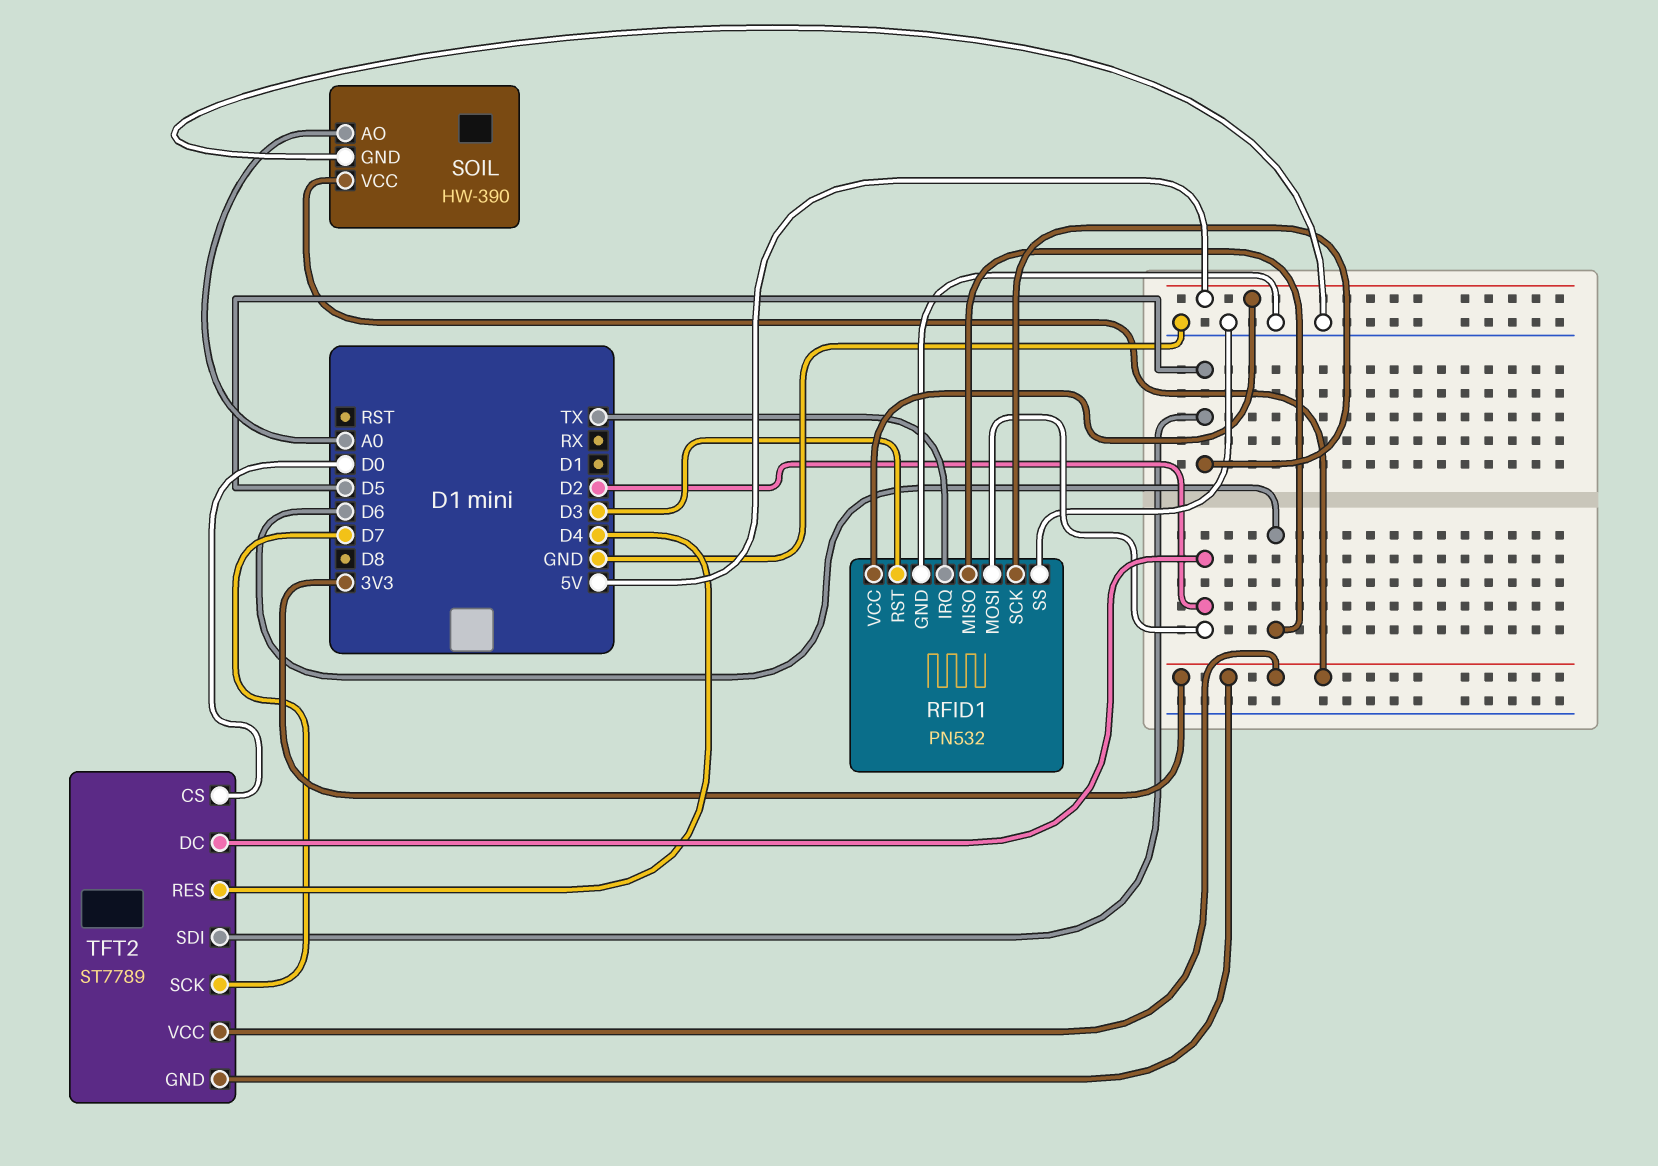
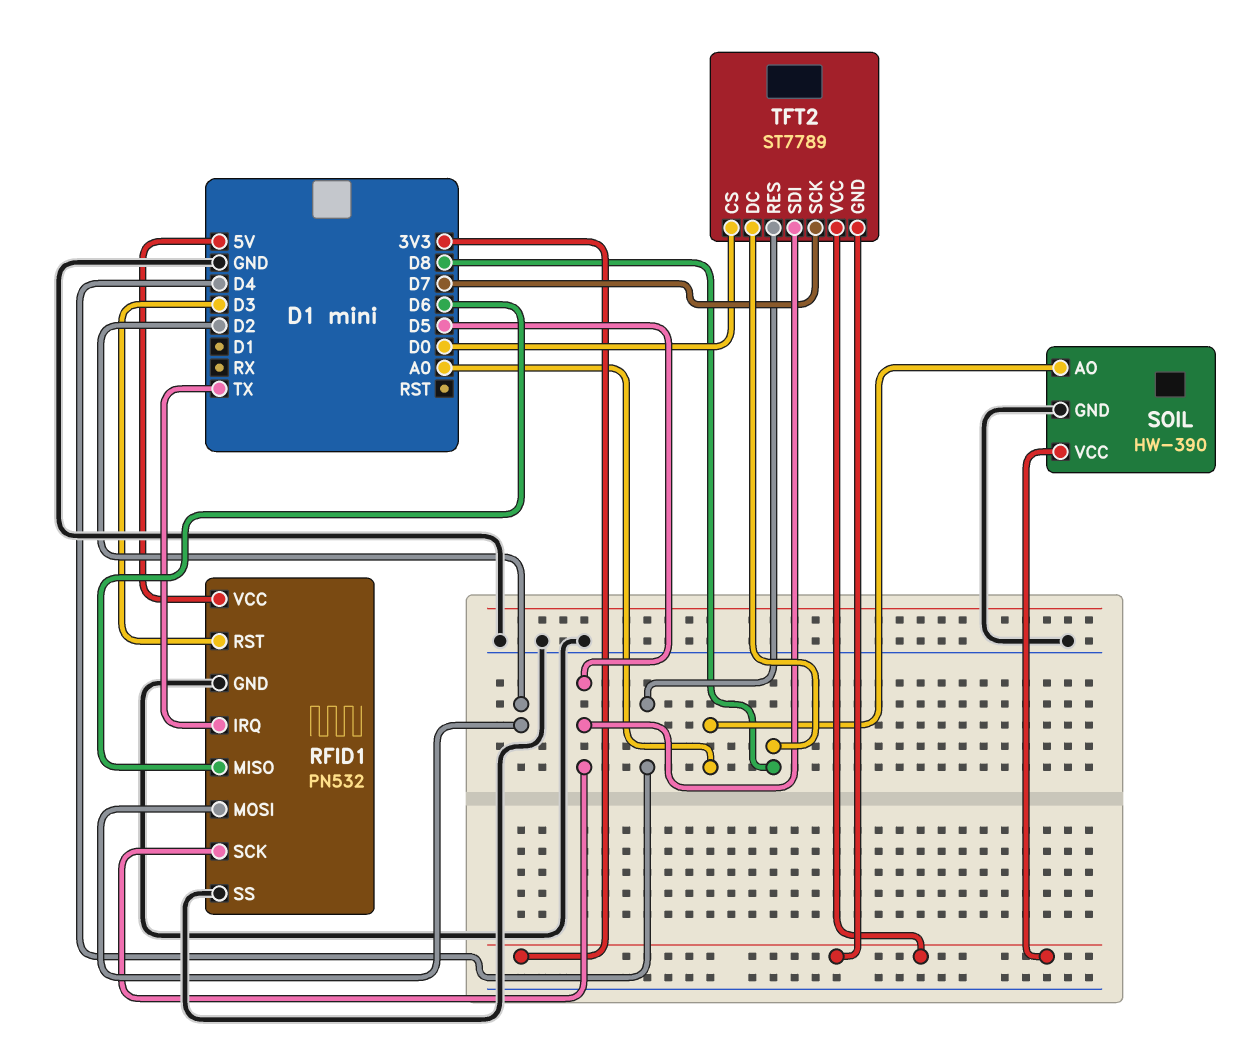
TFT2 pin DC: D2 -> D8

